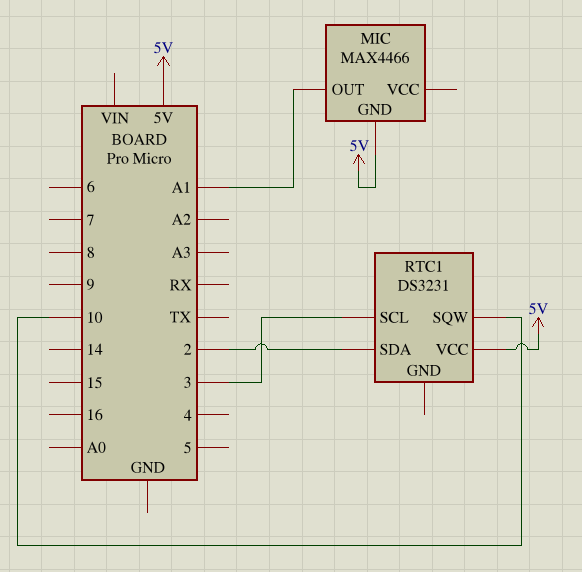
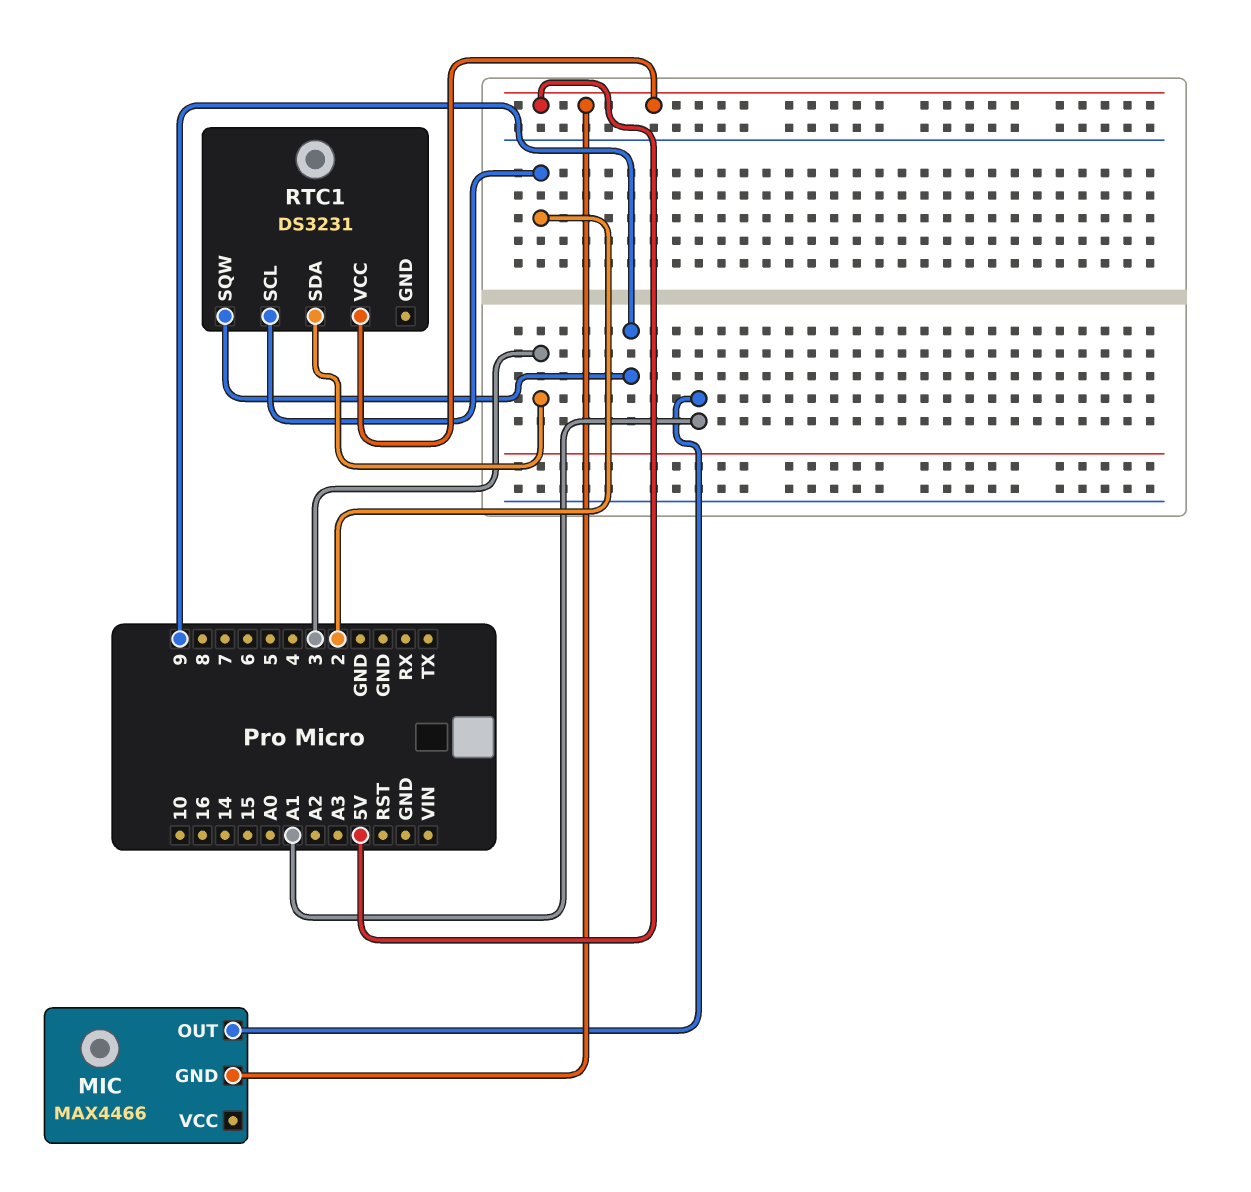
RTC1 pin SCL: 3 -> 2
RTC1 pin SDA: 2 -> 3
RTC1 pin SQW: 10 -> 9

